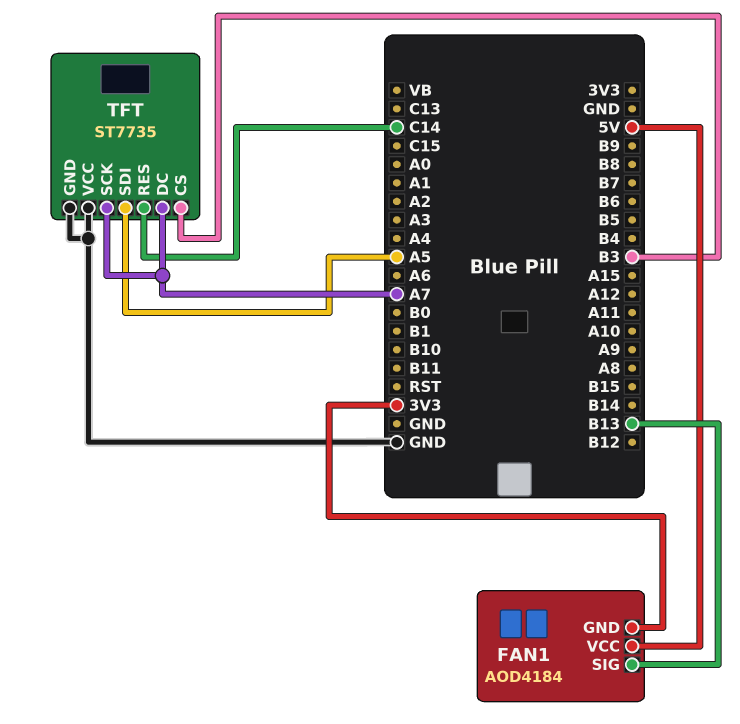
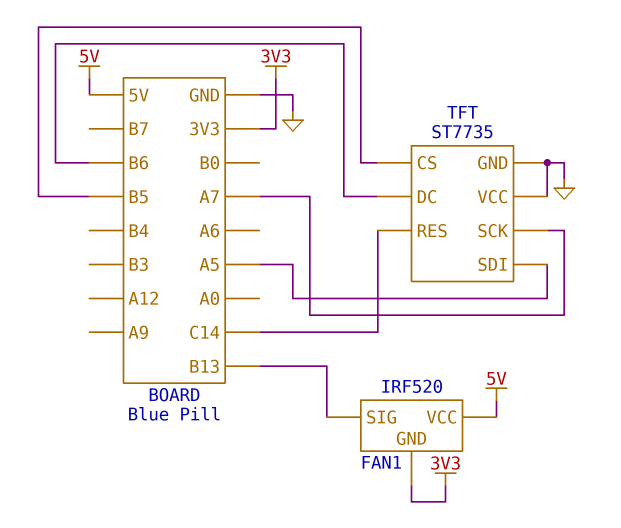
FAN1: AOD4184 -> IRF520
TFT pin CS: B3 -> B5
TFT pin DC: A7 -> B6

